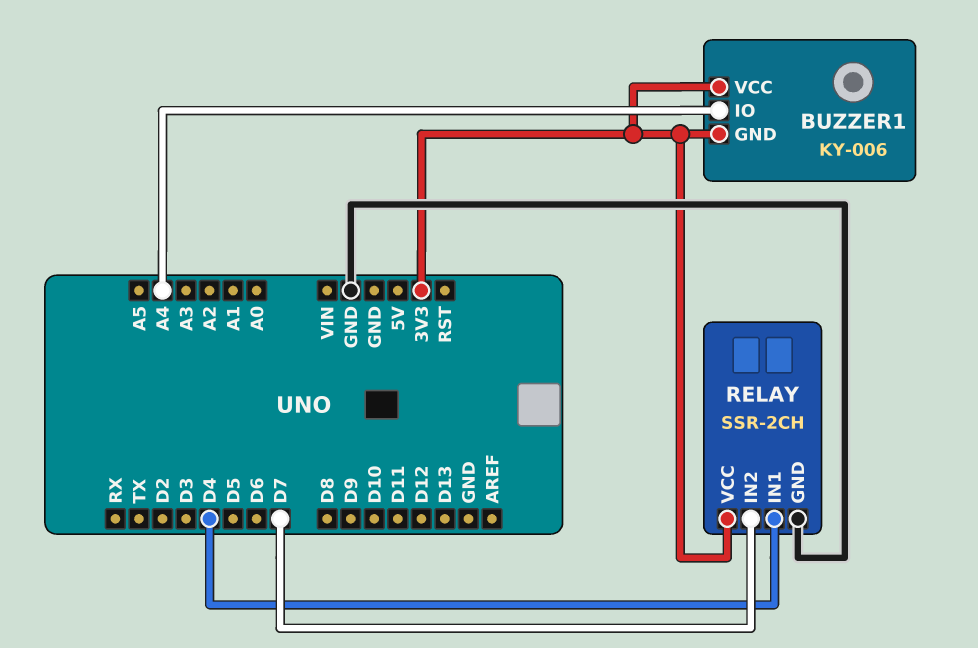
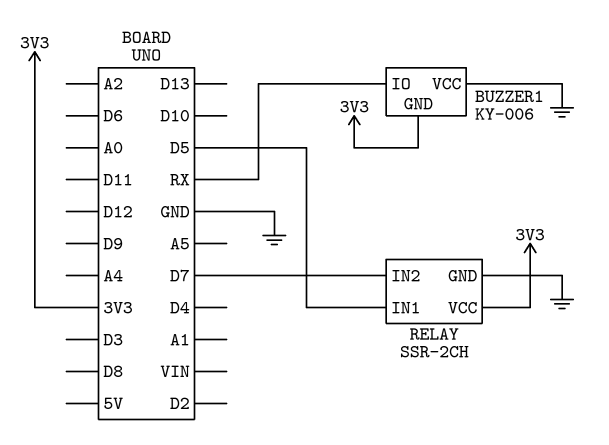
BUZZER1 pin IO: A4 -> RX
BUZZER1 pin VCC: 3V3 -> GND
RELAY pin IN1: D4 -> D5

